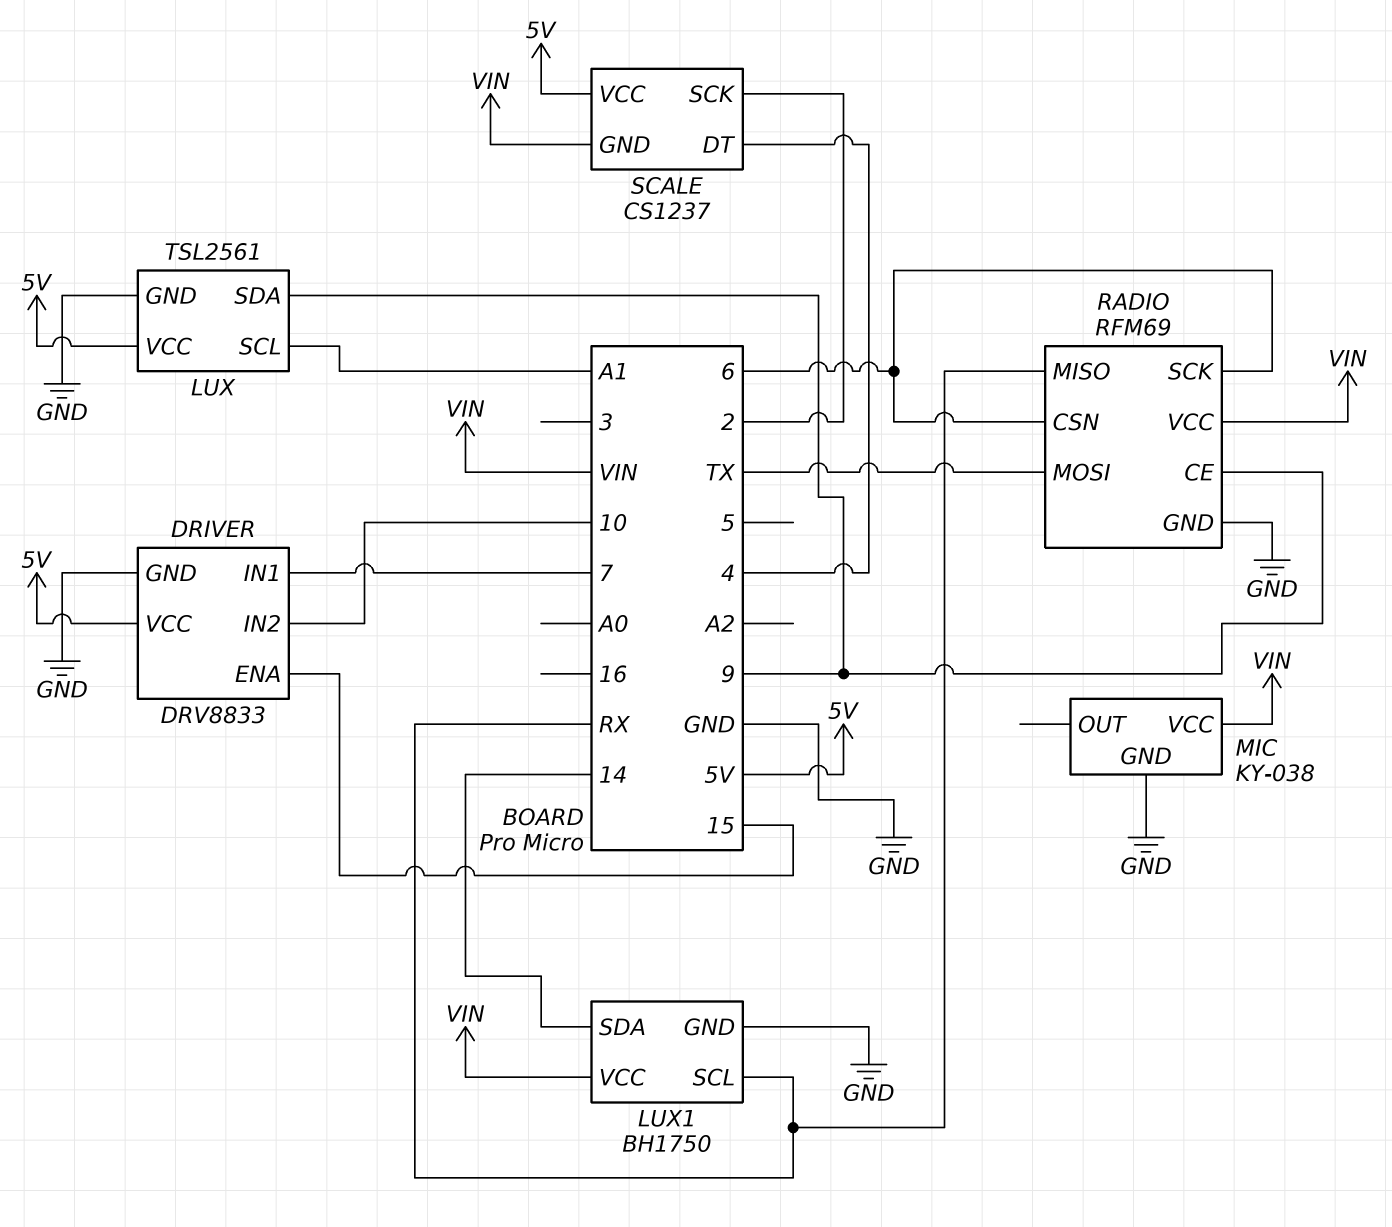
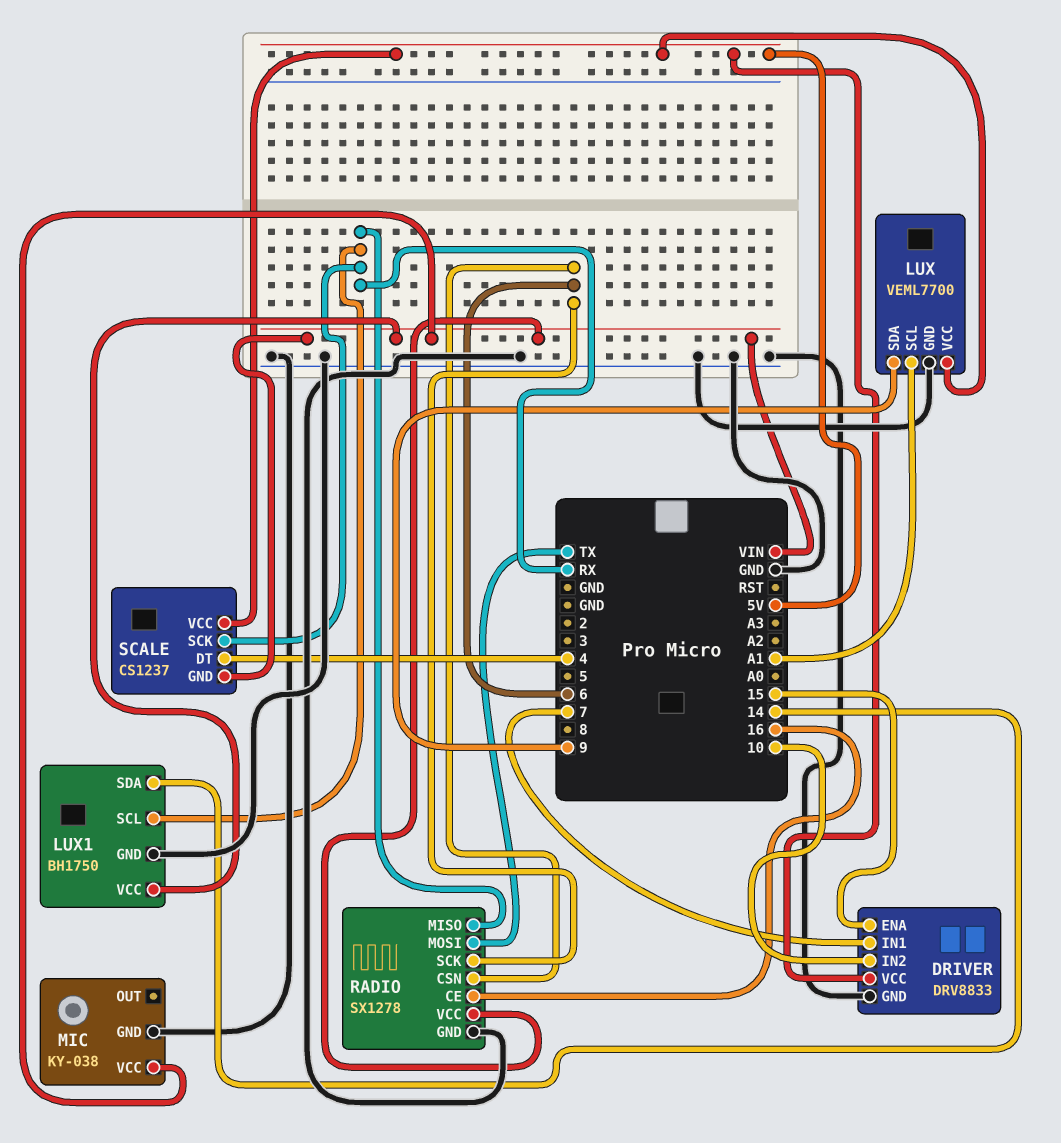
LUX: TSL2561 -> VEML7700
RADIO: RFM69 -> SX1278
RADIO pin CE: 9 -> 16
SCALE pin SCK: 2 -> RX

